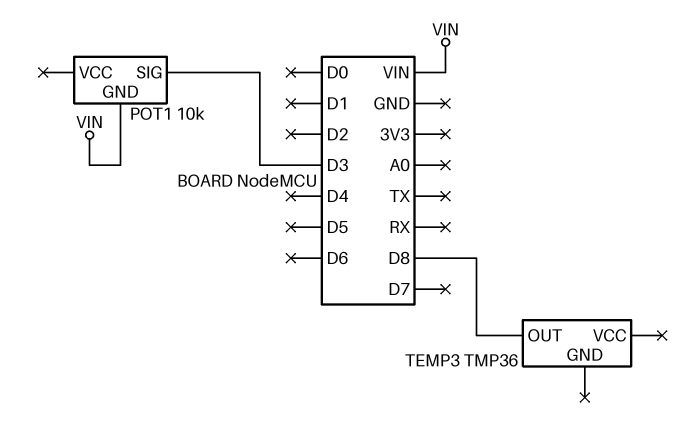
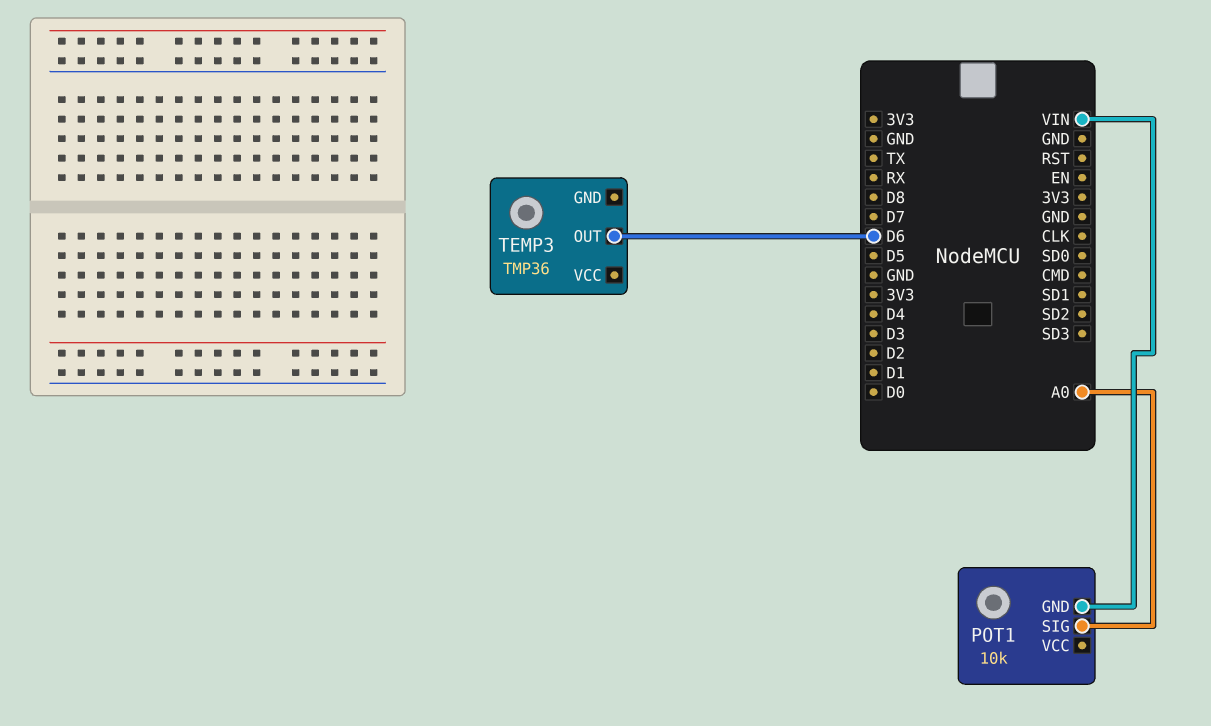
POT1 pin SIG: D3 -> A0
TEMP3 pin OUT: D8 -> D6

